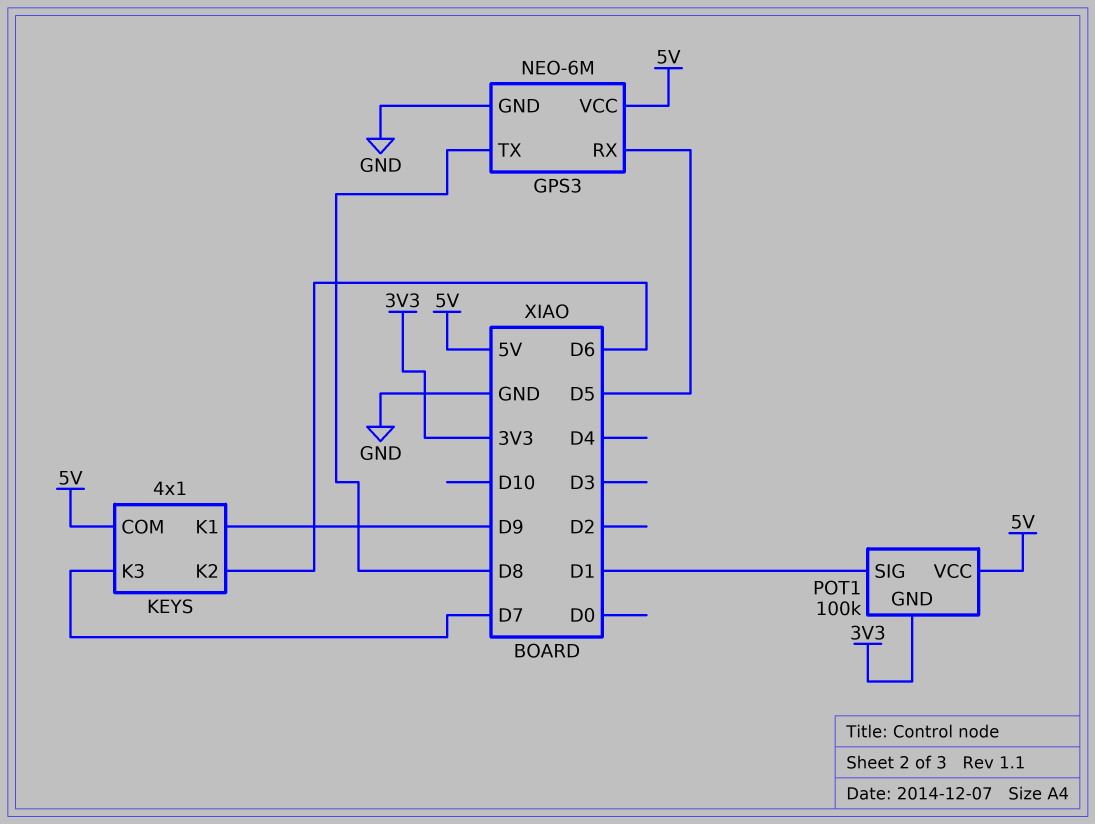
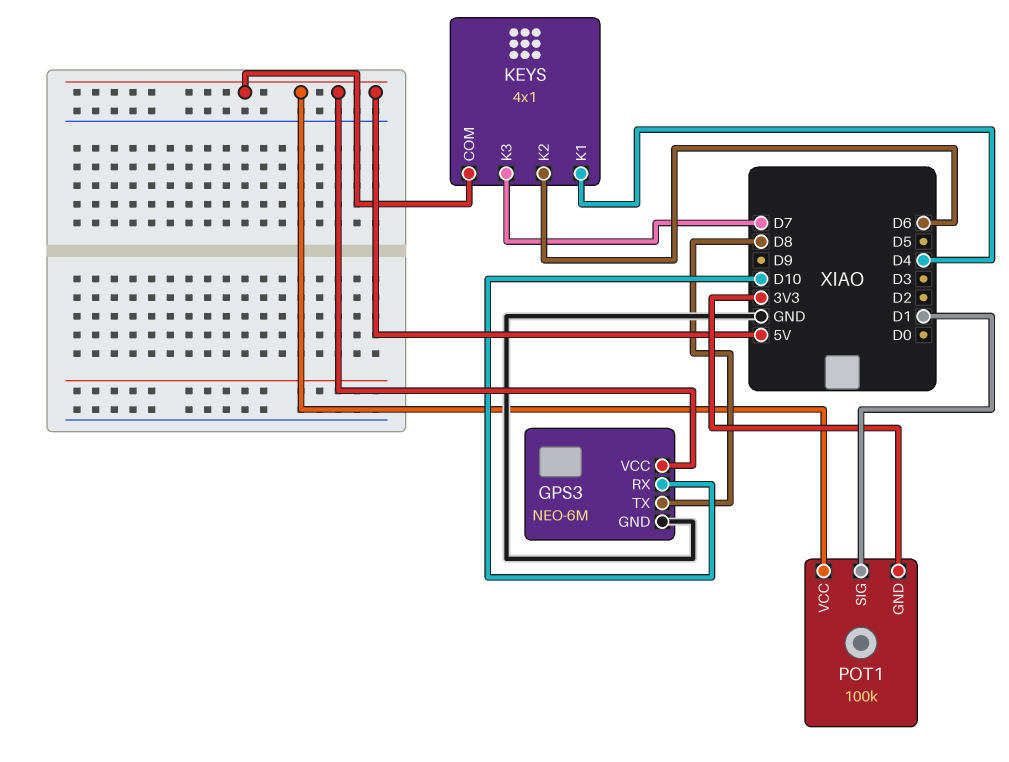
GPS3 pin RX: D5 -> D10
KEYS pin K1: D9 -> D4

